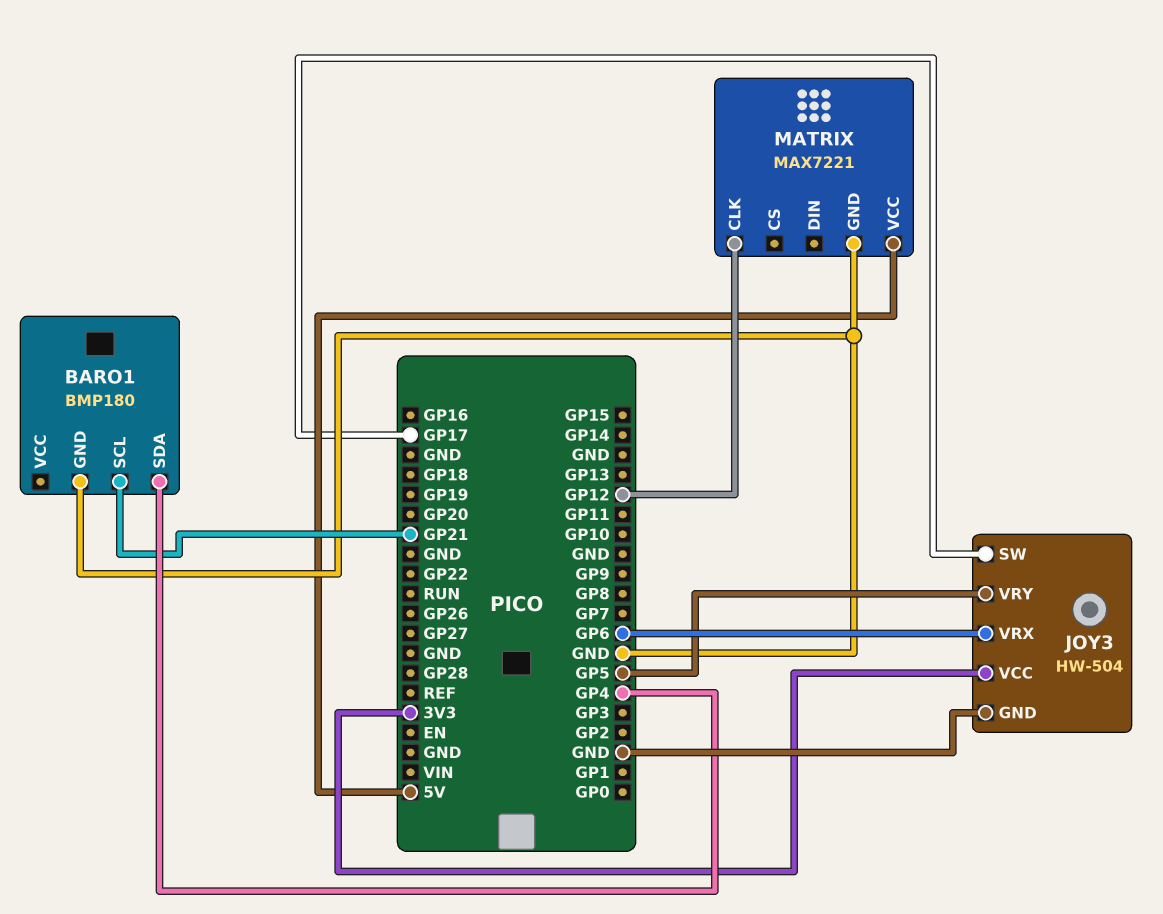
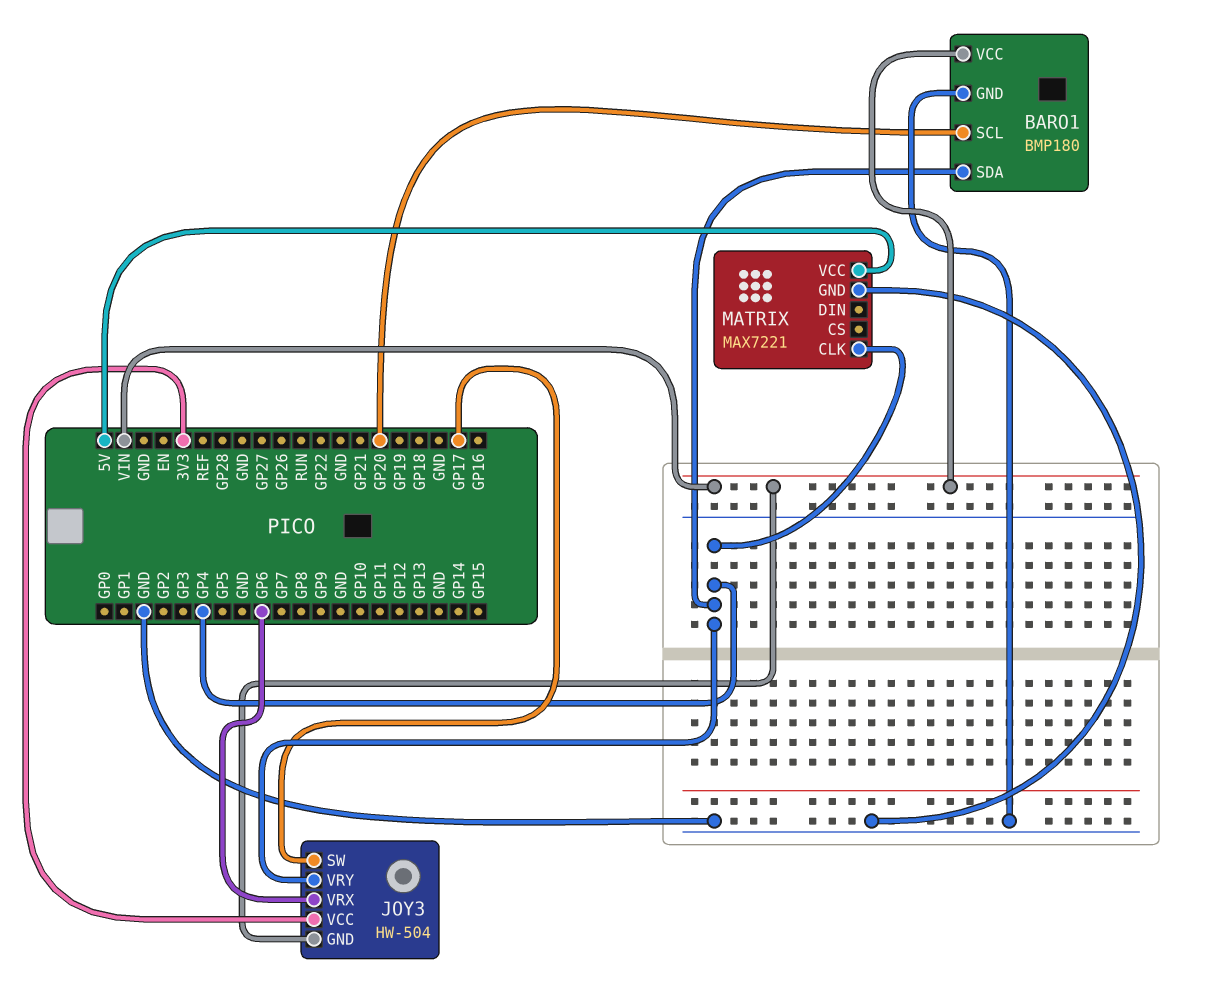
BARO1 pin SCL: GP21 -> GP20
BARO1 pin VCC: none -> VIN
JOY3 pin GND: GND -> VIN
JOY3 pin VRY: GP5 -> GP4
MATRIX pin CLK: GP12 -> GP4

